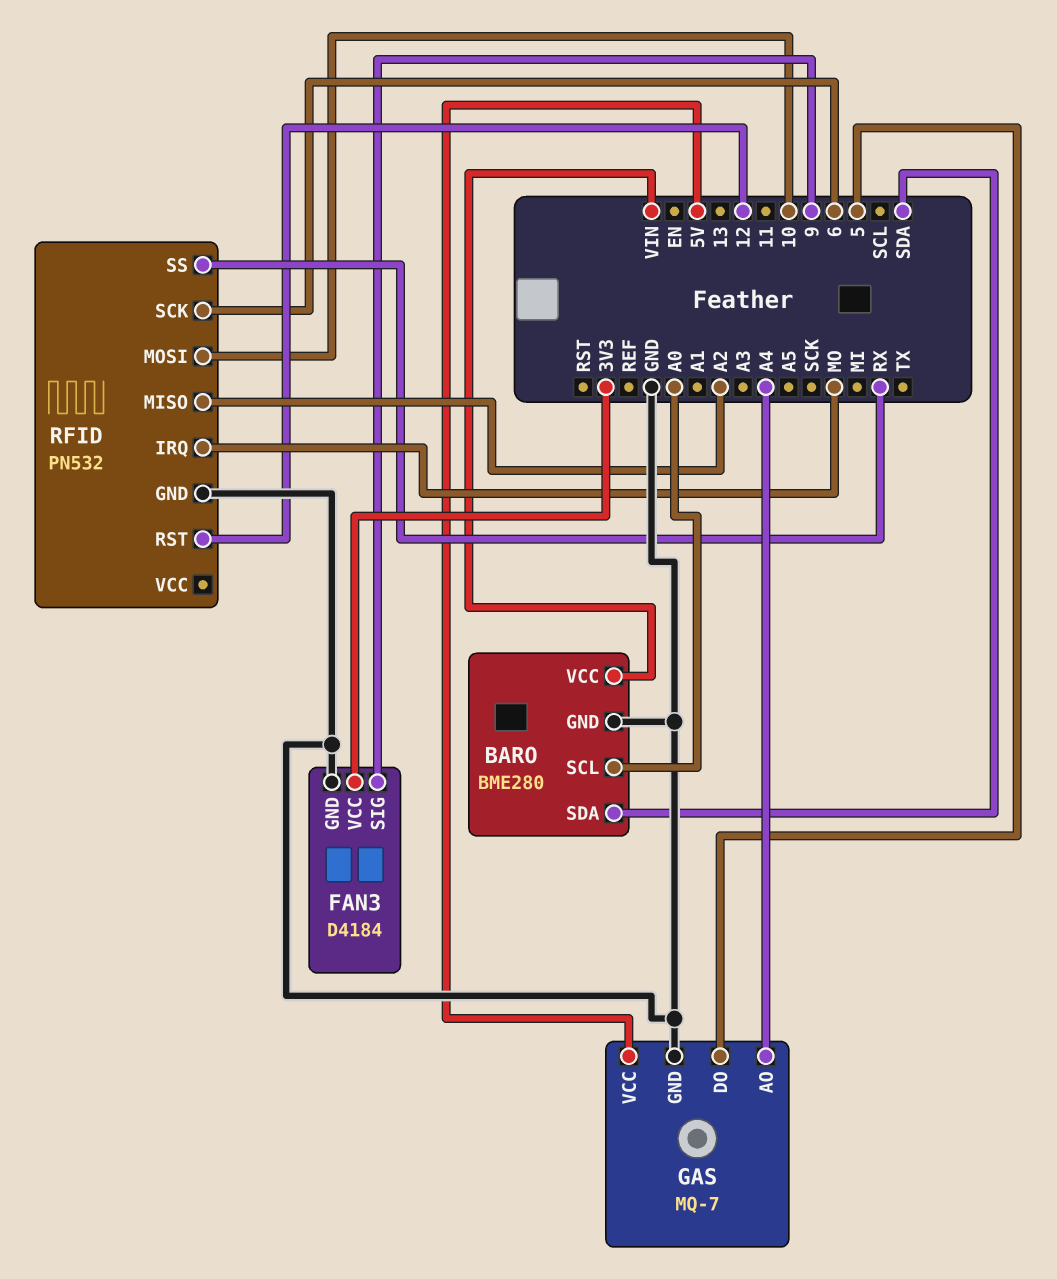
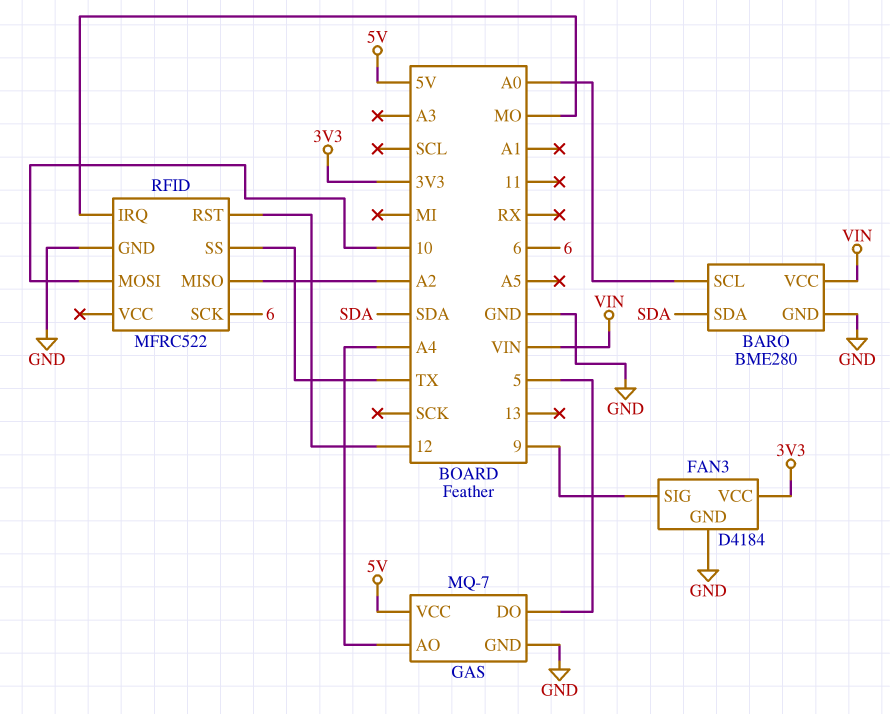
RFID: PN532 -> MFRC522
RFID pin SS: RX -> TX

